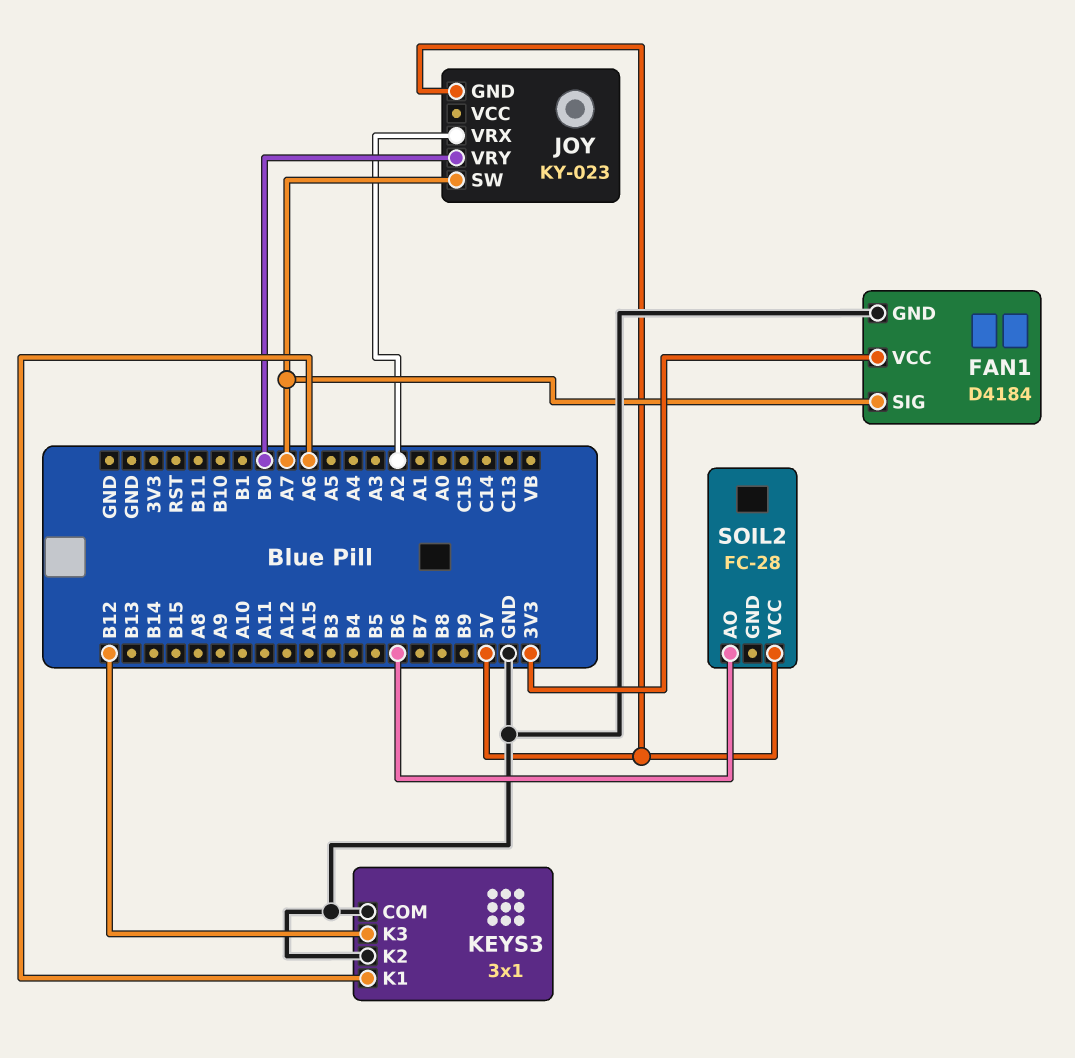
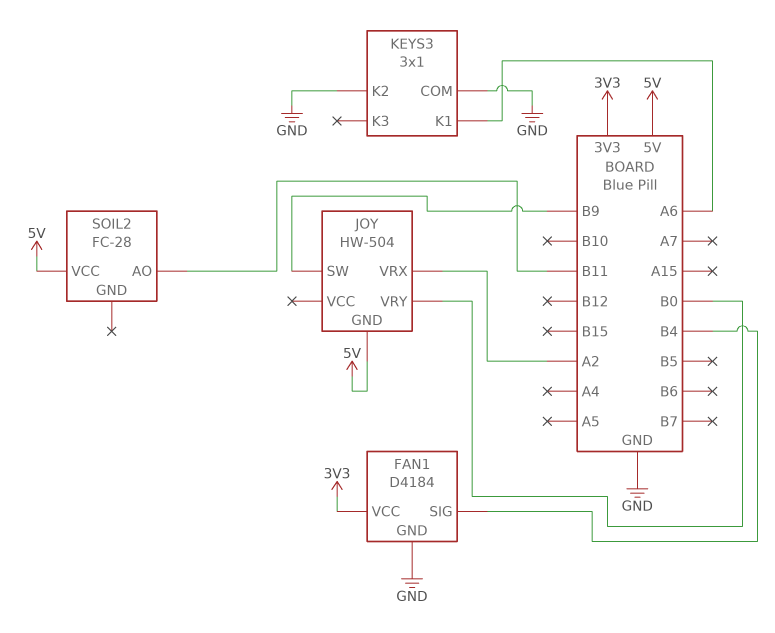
FAN1 pin SIG: A7 -> B4
JOY: KY-023 -> HW-504
JOY pin SW: A7 -> B9
KEYS3 pin K3: B12 -> none
SOIL2 pin AO: B6 -> B11

